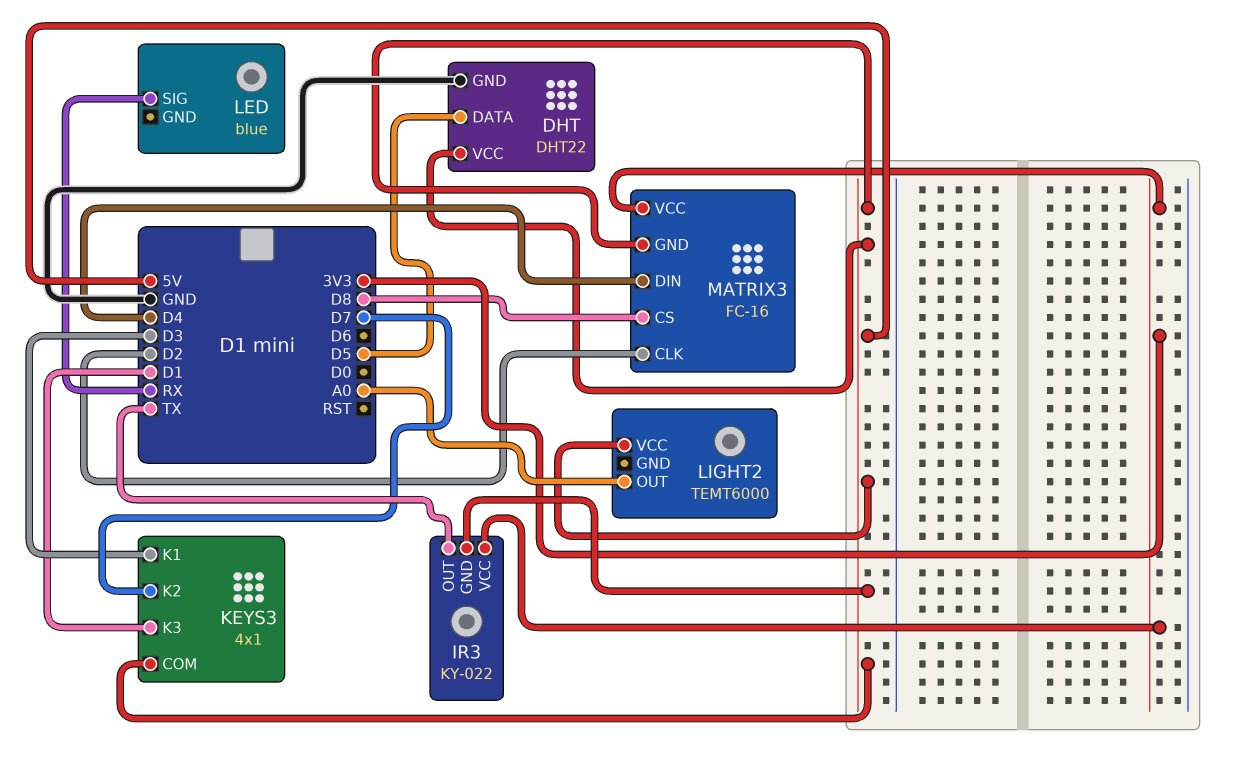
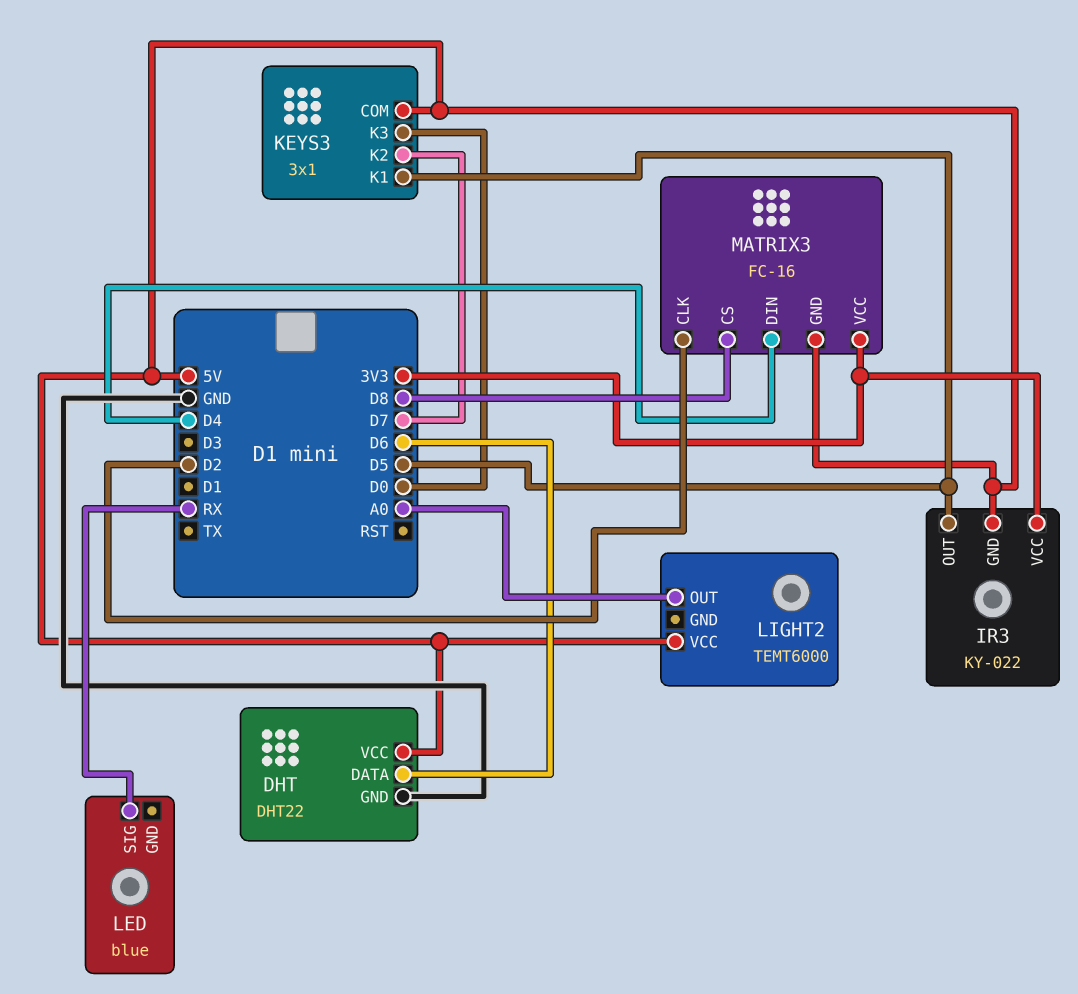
DHT pin DATA: D5 -> D6
IR3 pin OUT: TX -> D5
KEYS3: 4x1 -> 3x1
KEYS3 pin K1: D3 -> D5
KEYS3 pin K3: D1 -> D0

